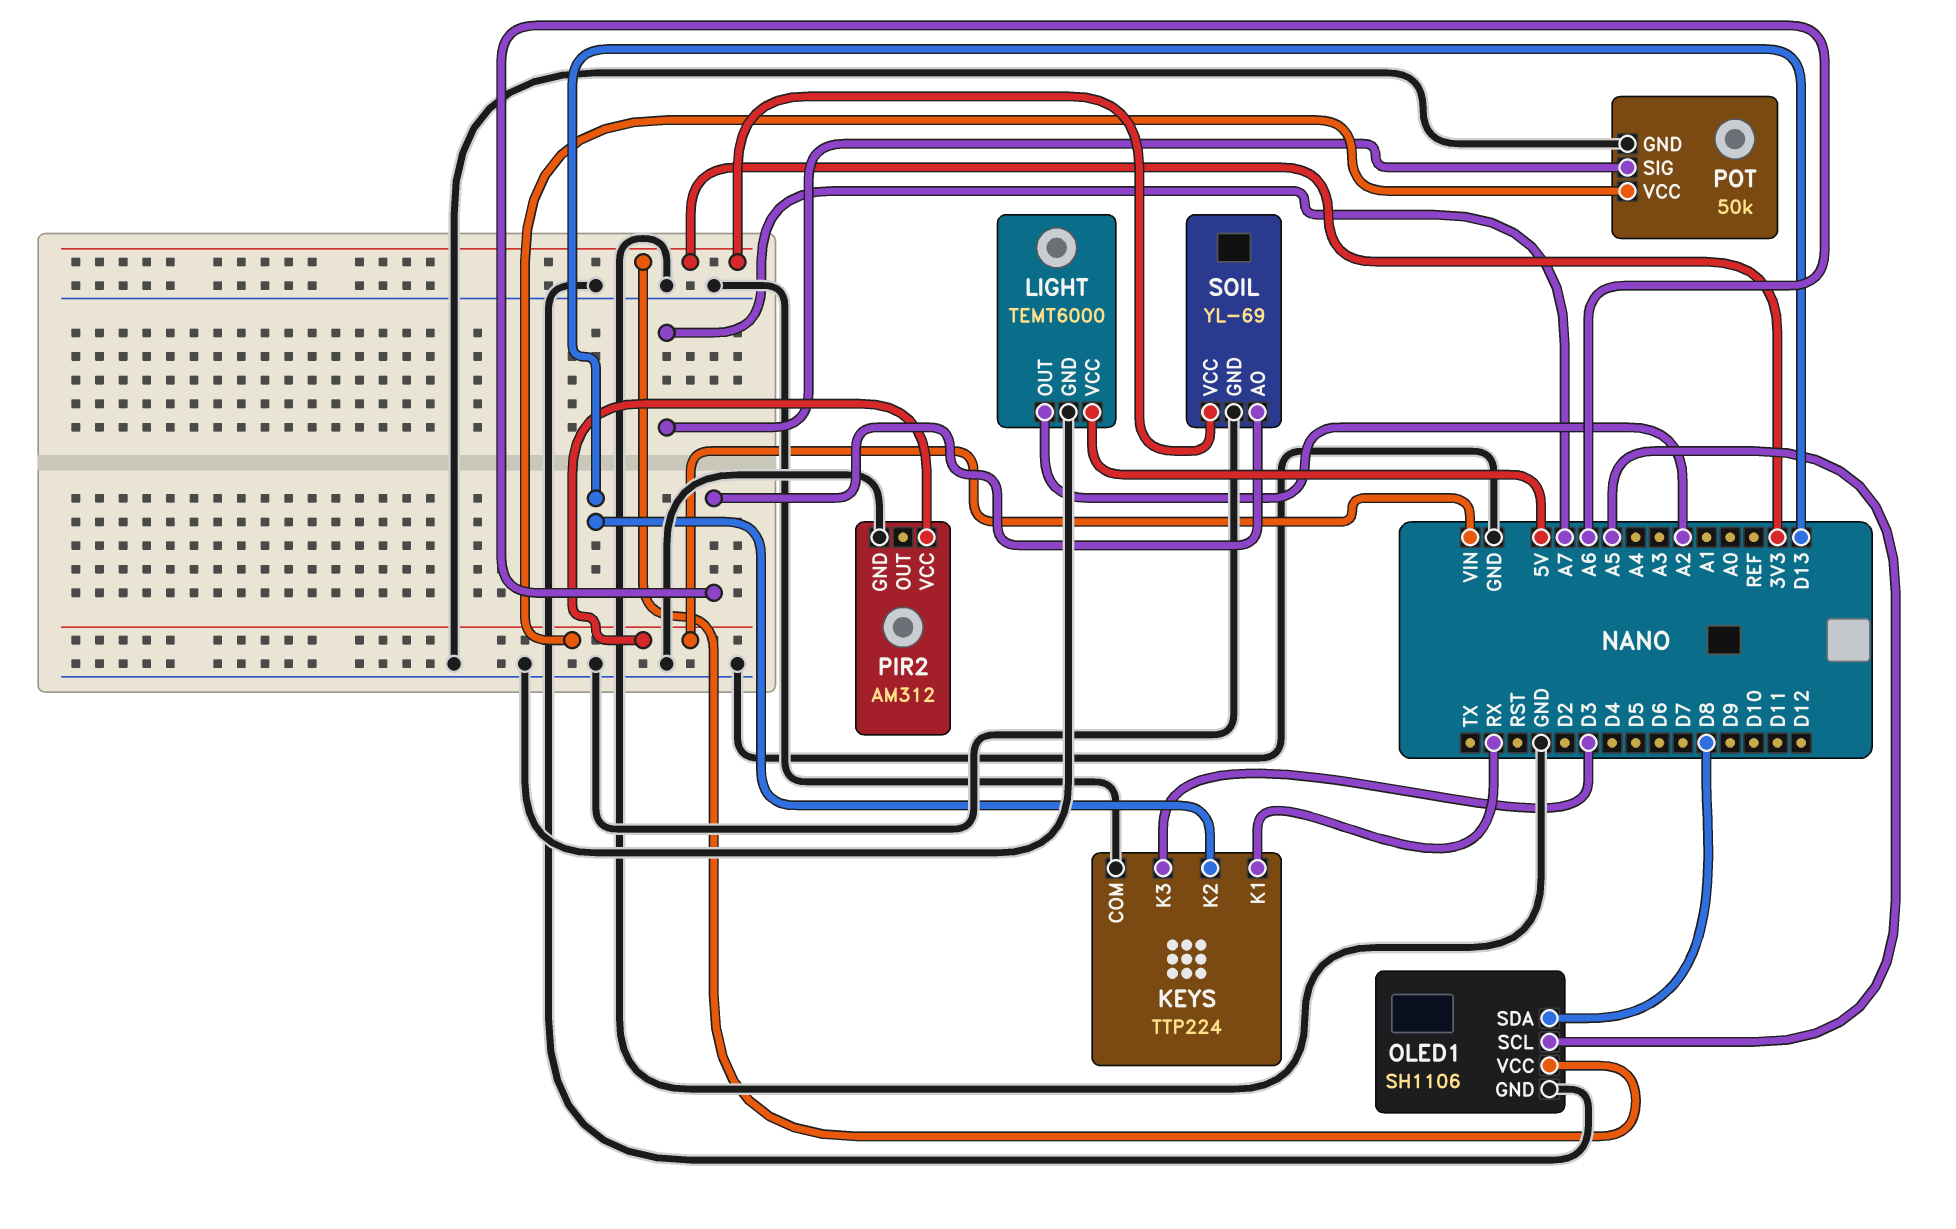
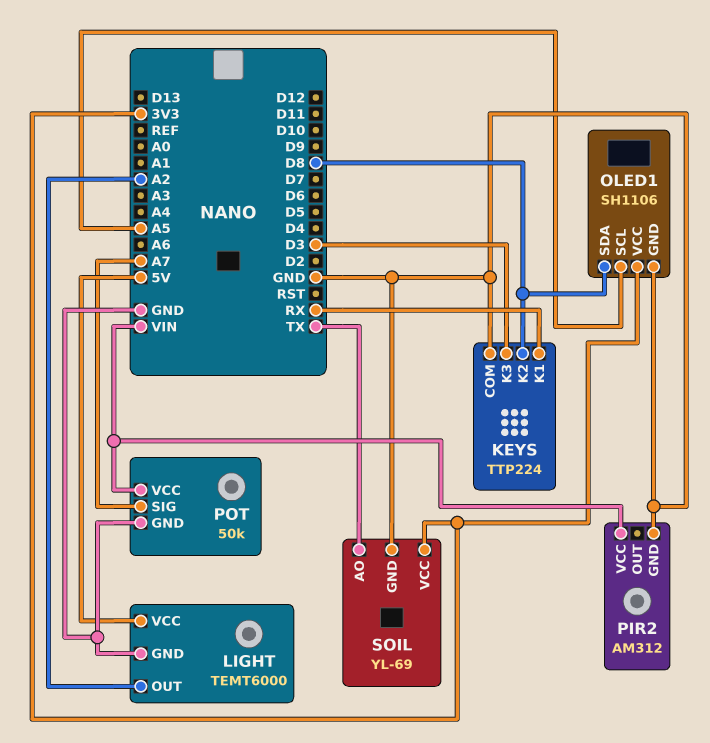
KEYS pin K2: D13 -> D8
SOIL pin AO: A6 -> TX

